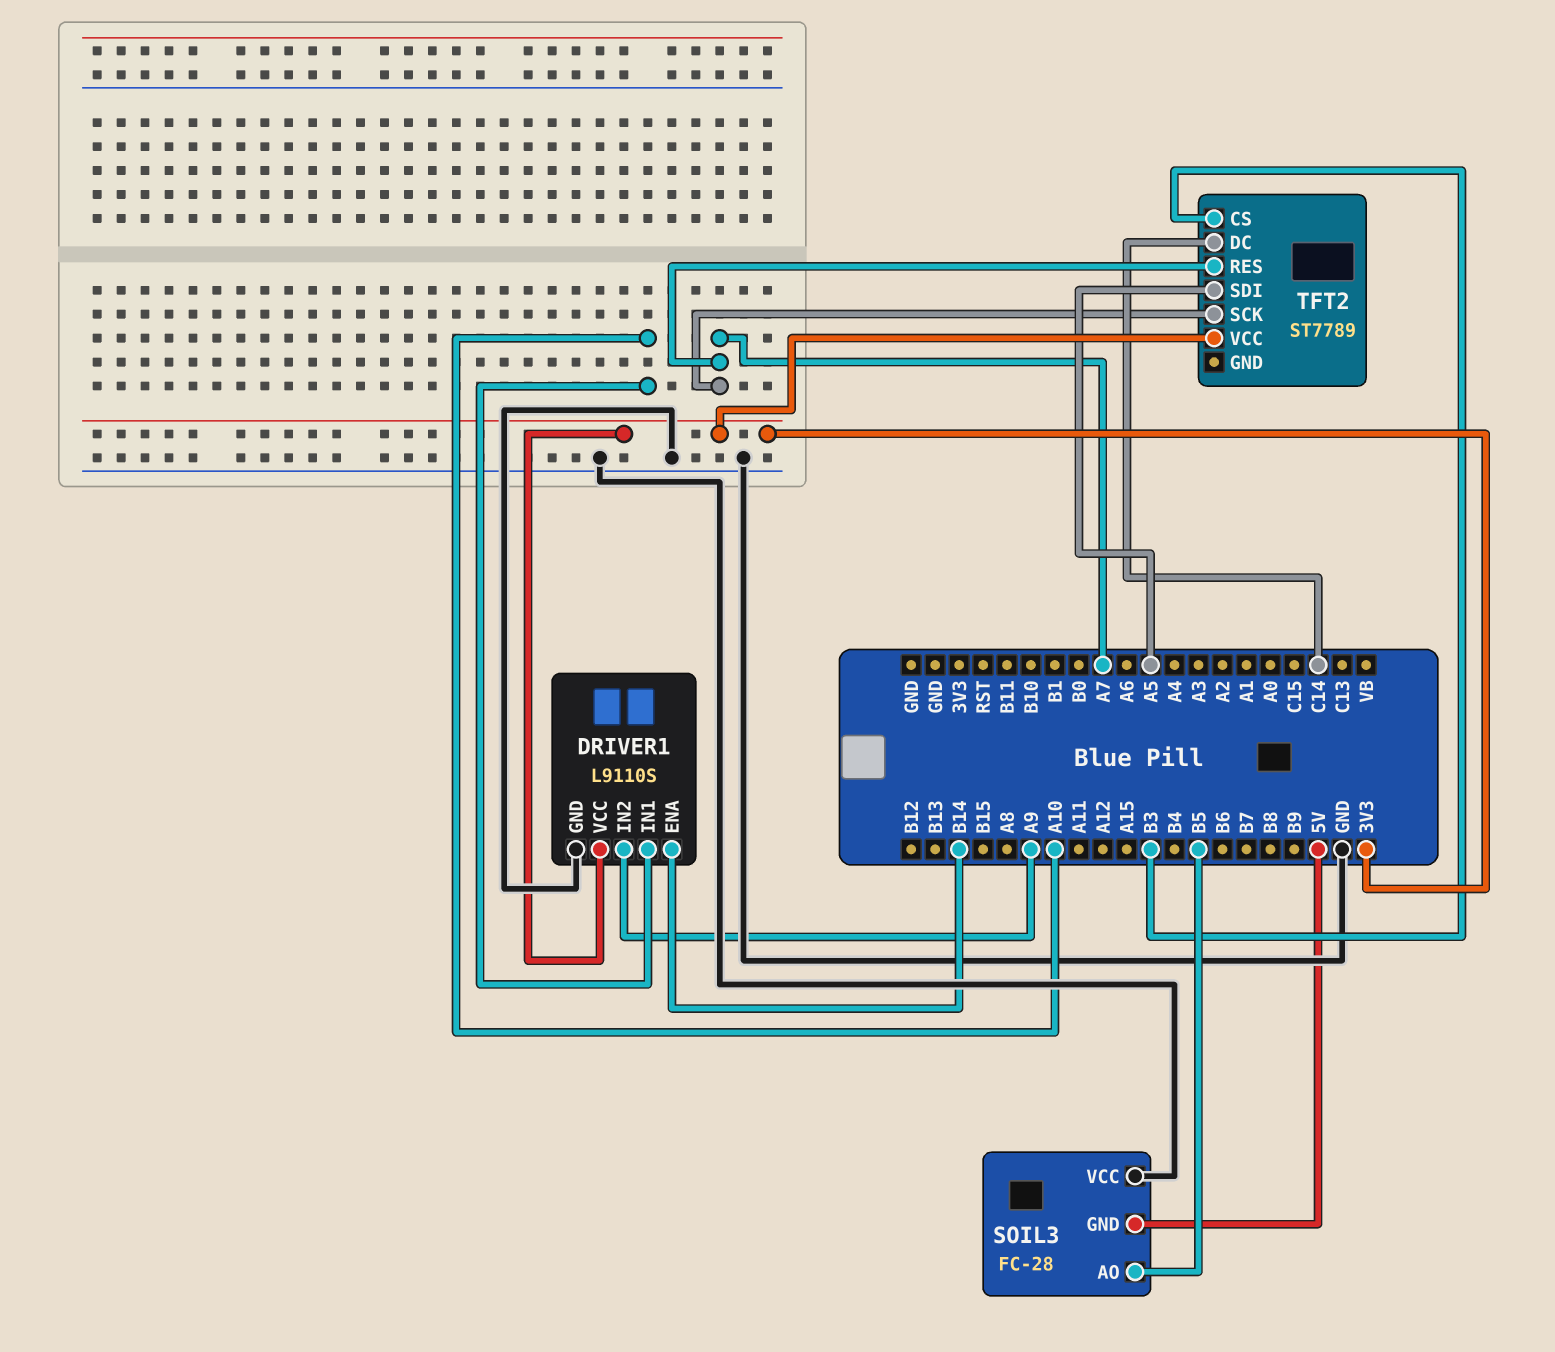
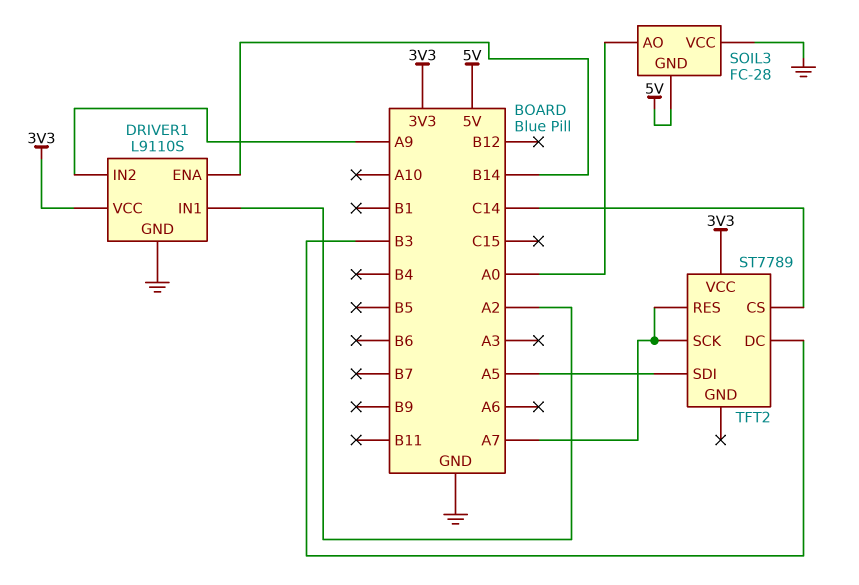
DRIVER1 pin IN1: A10 -> A2
SOIL3 pin AO: B5 -> A0
TFT2 pin CS: B3 -> C14
TFT2 pin DC: C14 -> B3

